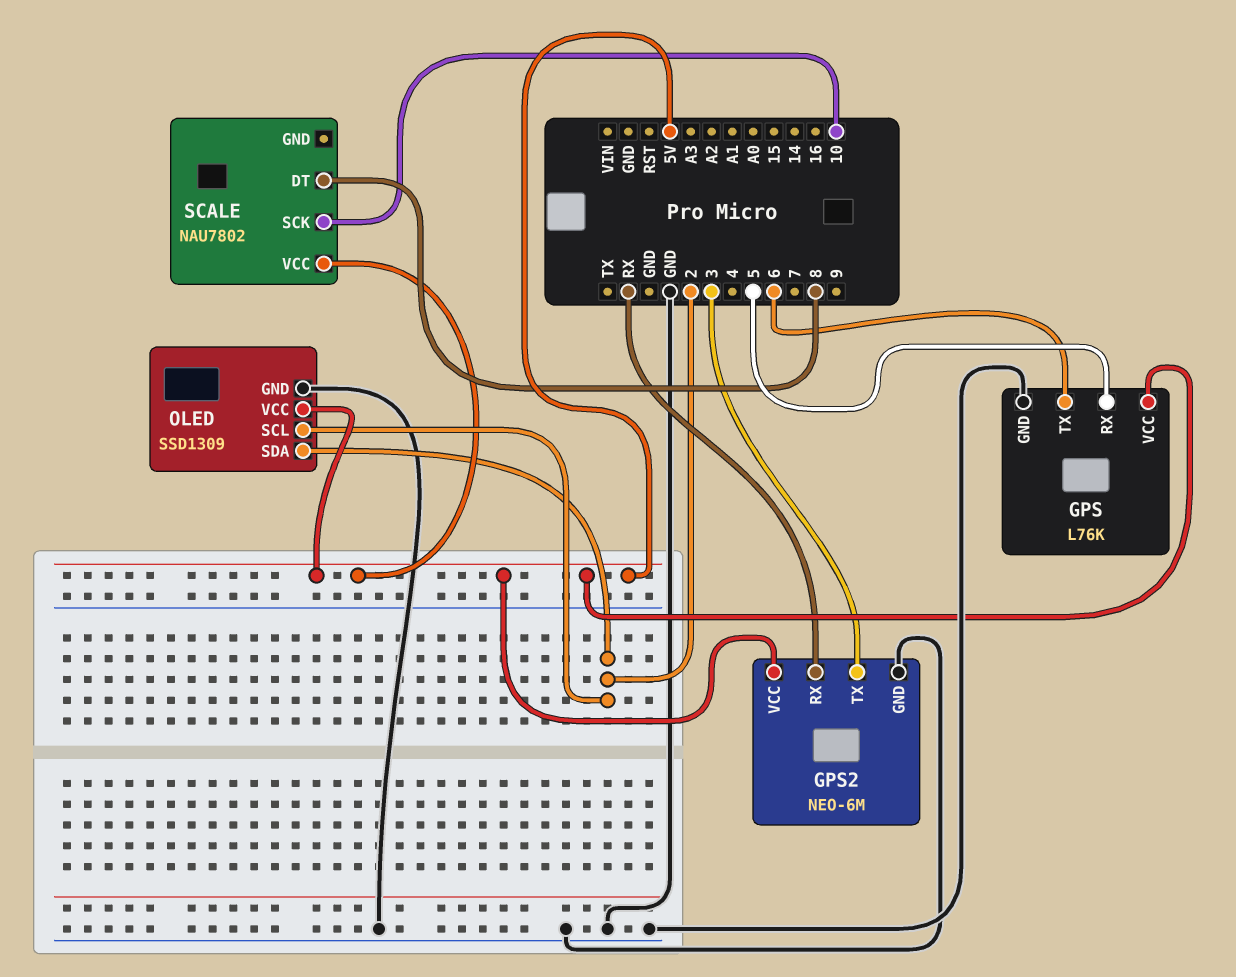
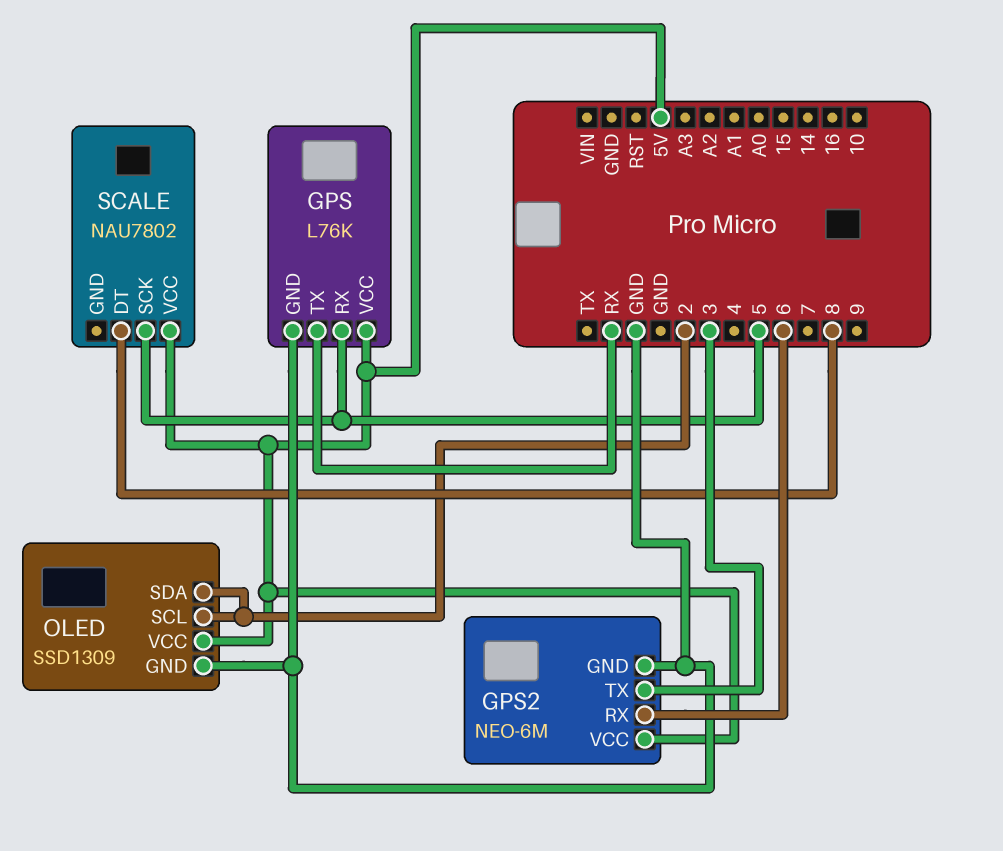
GPS pin TX: 6 -> RX
GPS2 pin RX: RX -> 6
SCALE pin SCK: 10 -> 5

